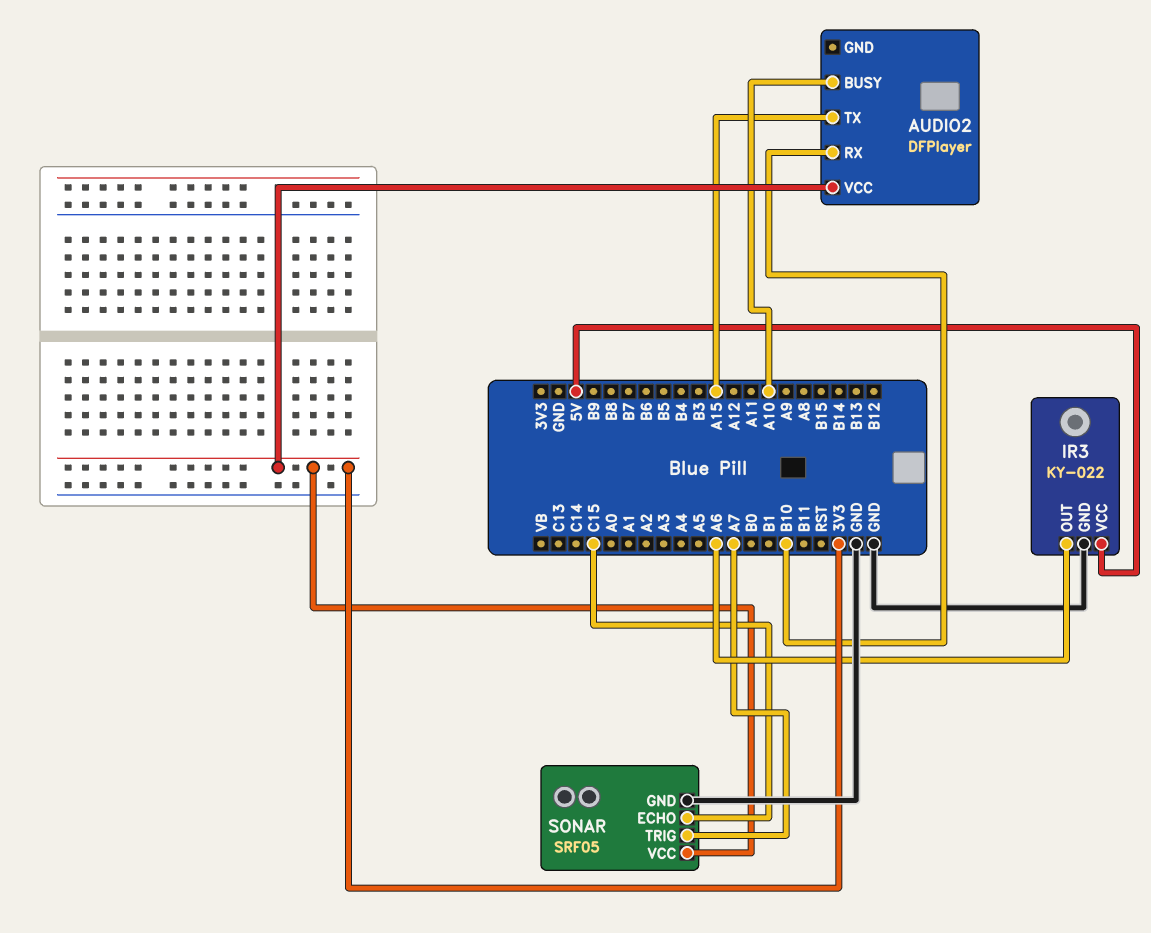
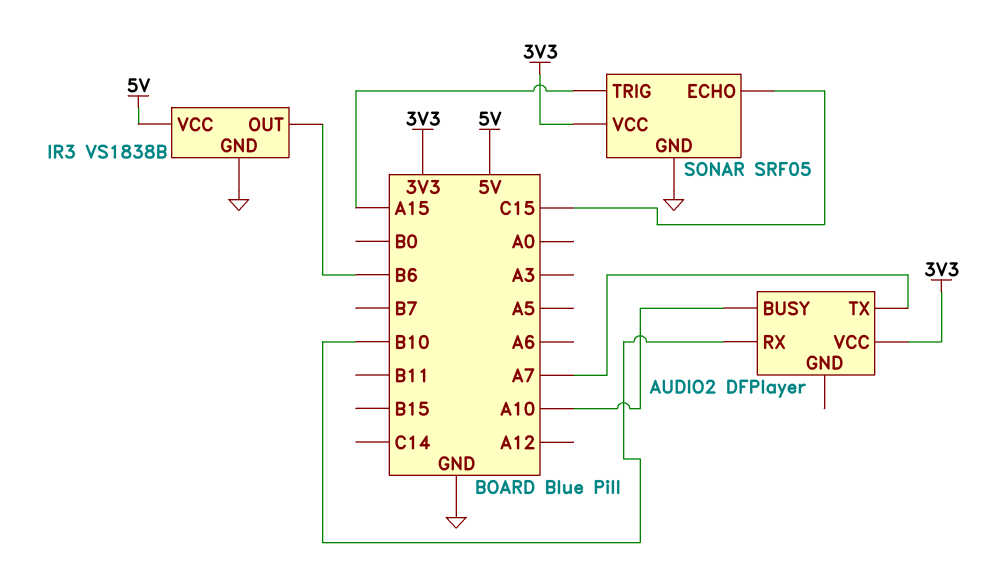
AUDIO2 pin TX: A15 -> A7
IR3: KY-022 -> VS1838B
IR3 pin OUT: A6 -> B6
SONAR pin TRIG: A7 -> A15

